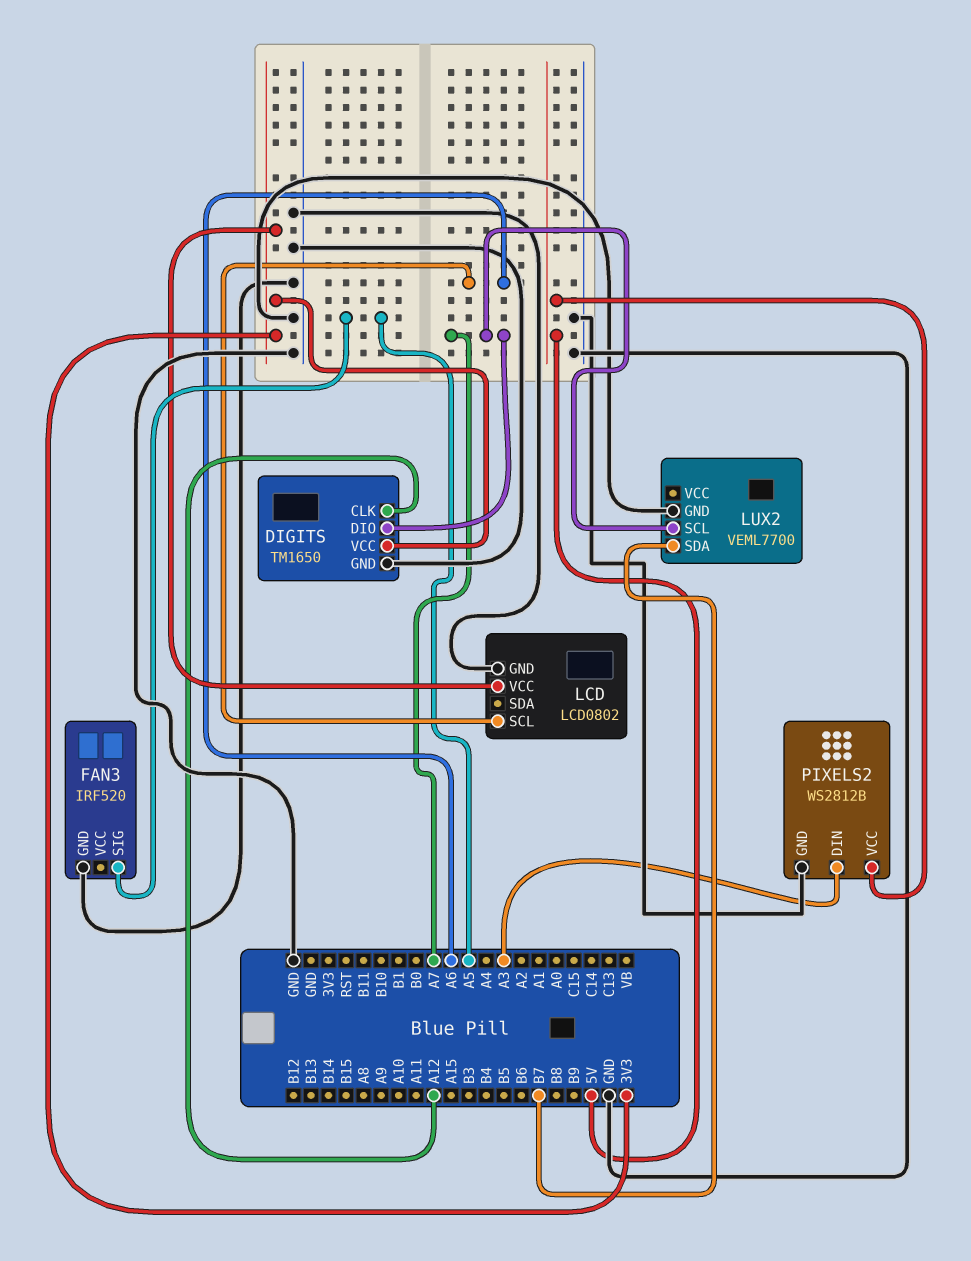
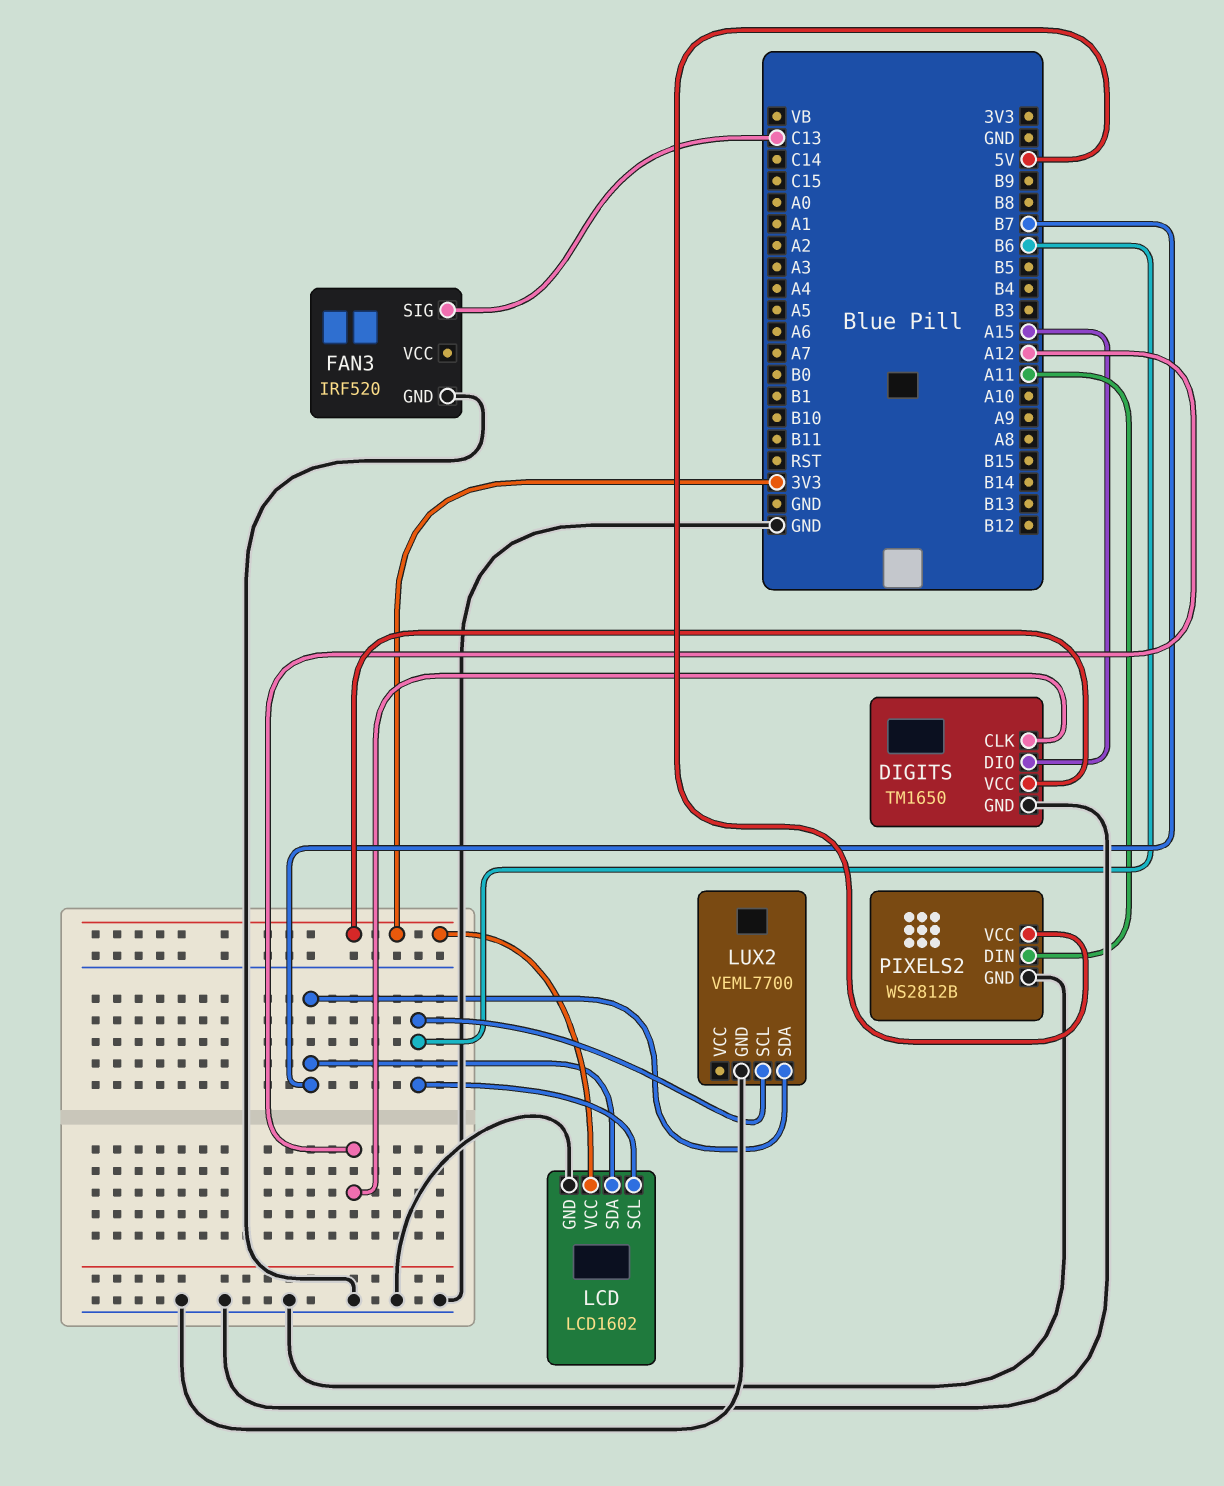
DIGITS pin DIO: A7 -> A15
FAN3 pin SIG: A5 -> C13
LCD: LCD0802 -> LCD1602
LCD pin SCL: A6 -> B6
LCD pin SDA: none -> B7
LUX2 pin SCL: A7 -> B6
PIXELS2 pin DIN: A3 -> A11

